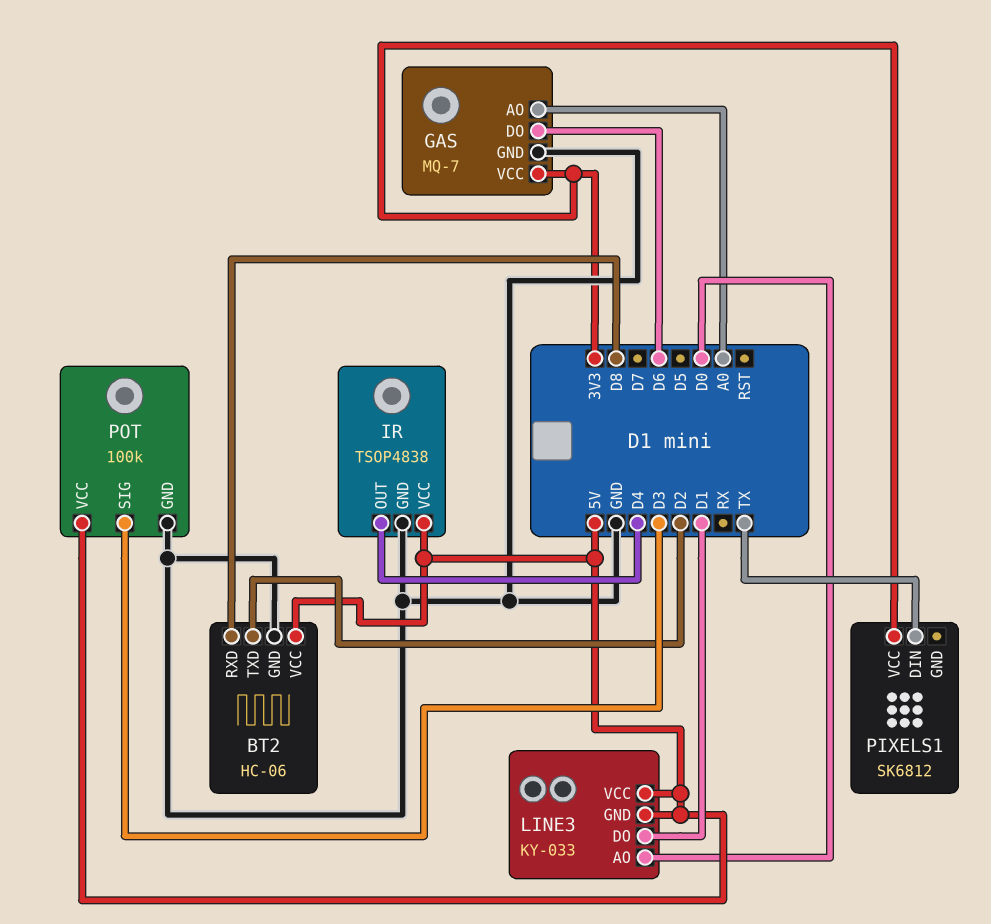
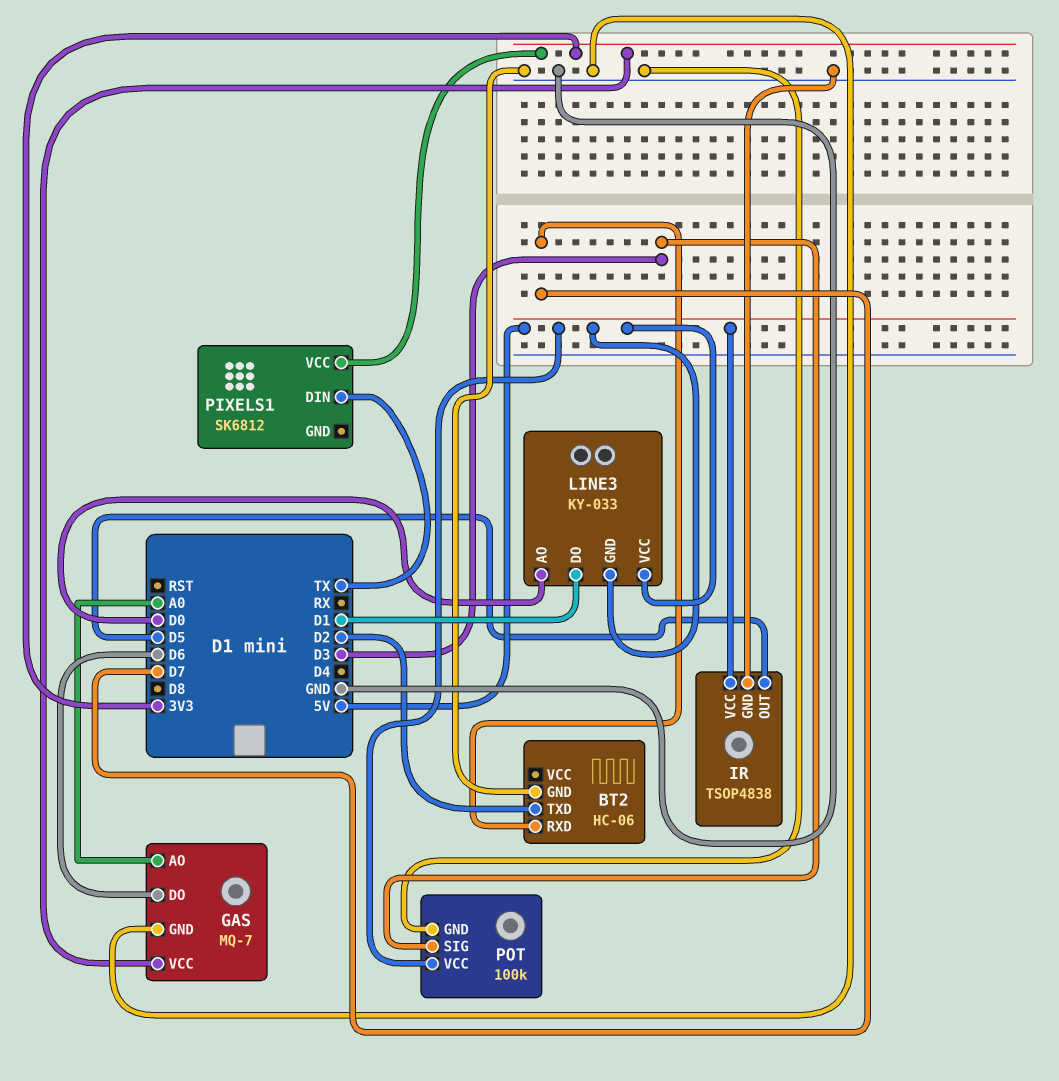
BT2 pin RXD: D8 -> D7
BT2 pin VCC: 5V -> none
IR pin OUT: D4 -> D5

